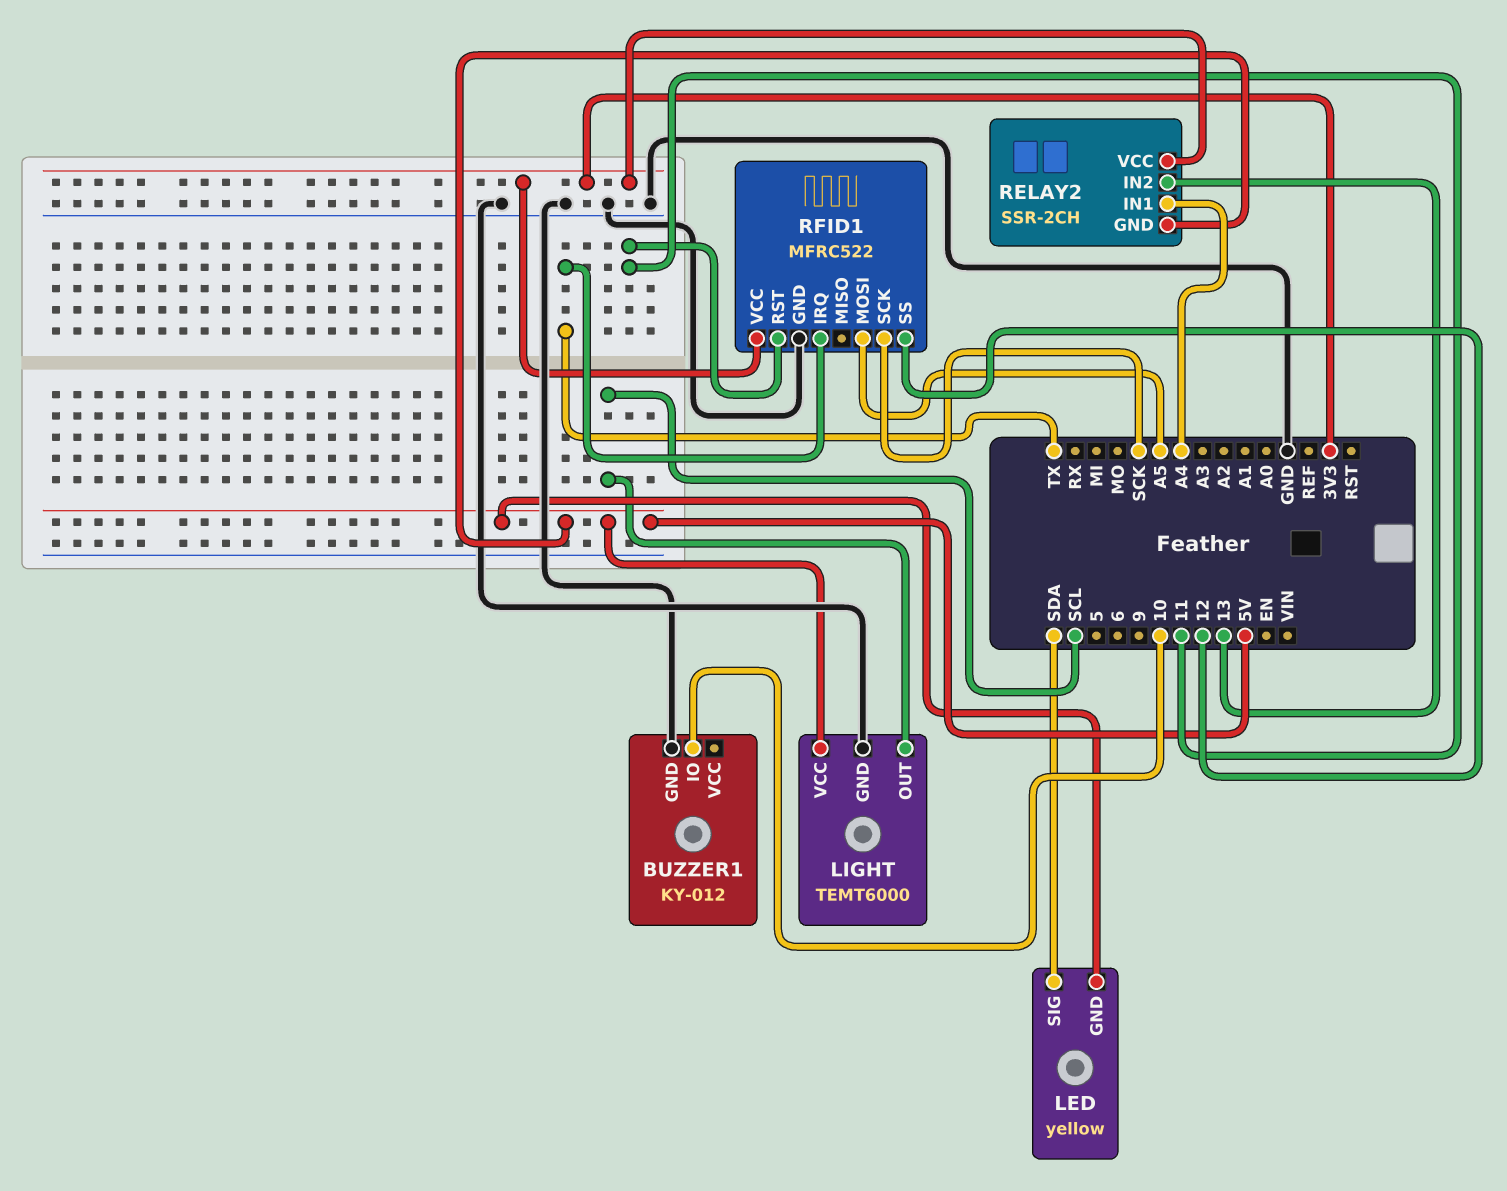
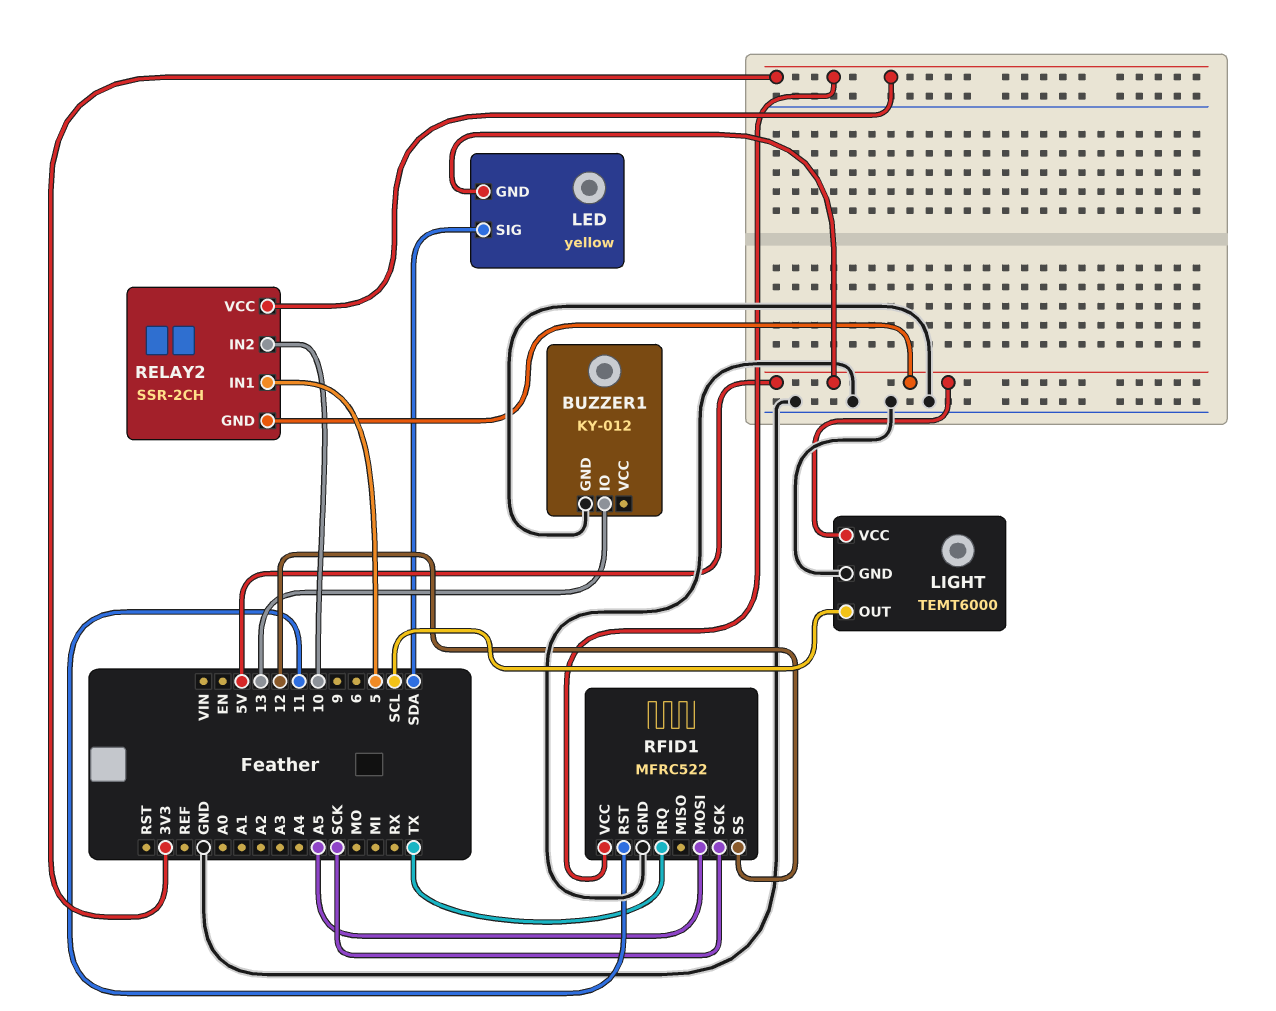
BUZZER1 pin IO: 10 -> 13
RELAY2 pin IN1: A4 -> 5
RELAY2 pin IN2: 13 -> 10

